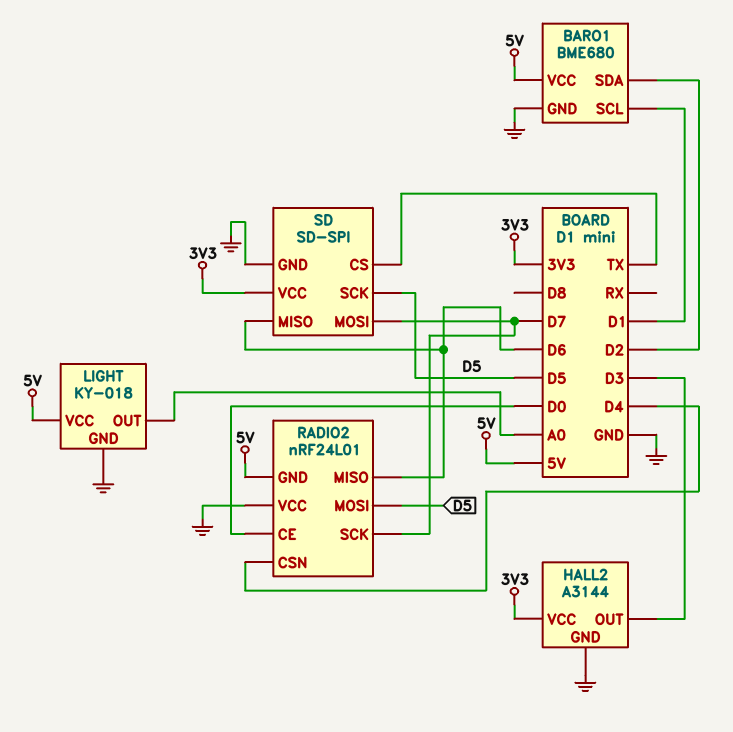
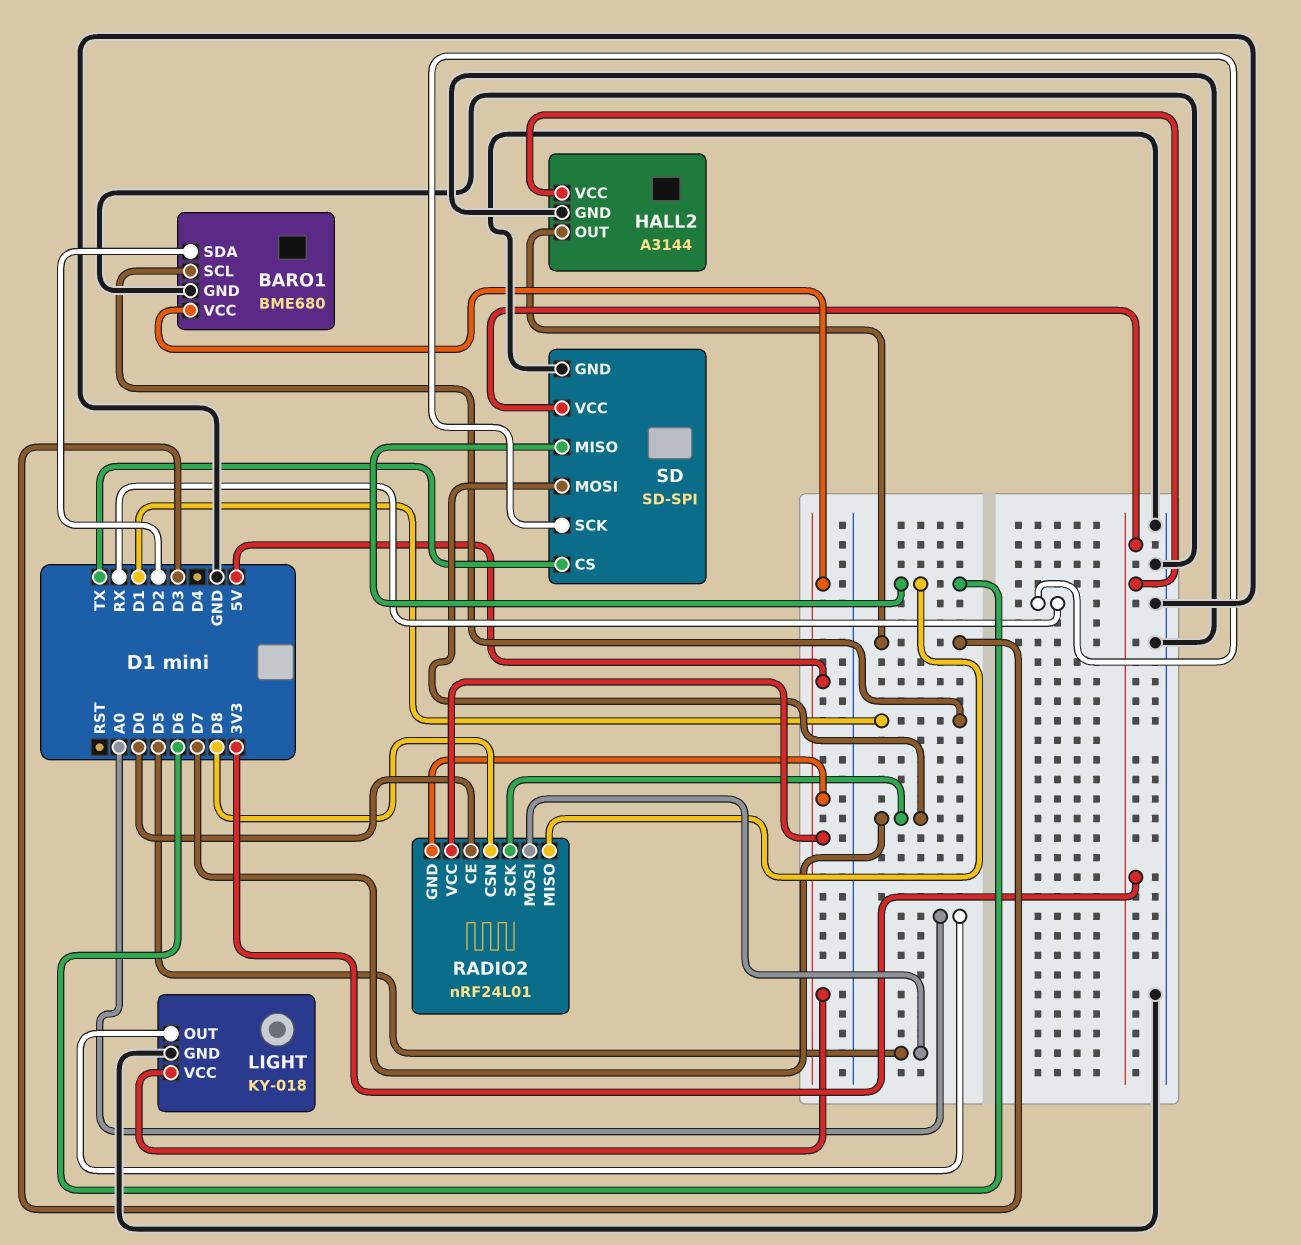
RADIO2 pin CSN: D4 -> D8
RADIO2 pin VCC: GND -> 5V
SD pin SCK: D5 -> RX

